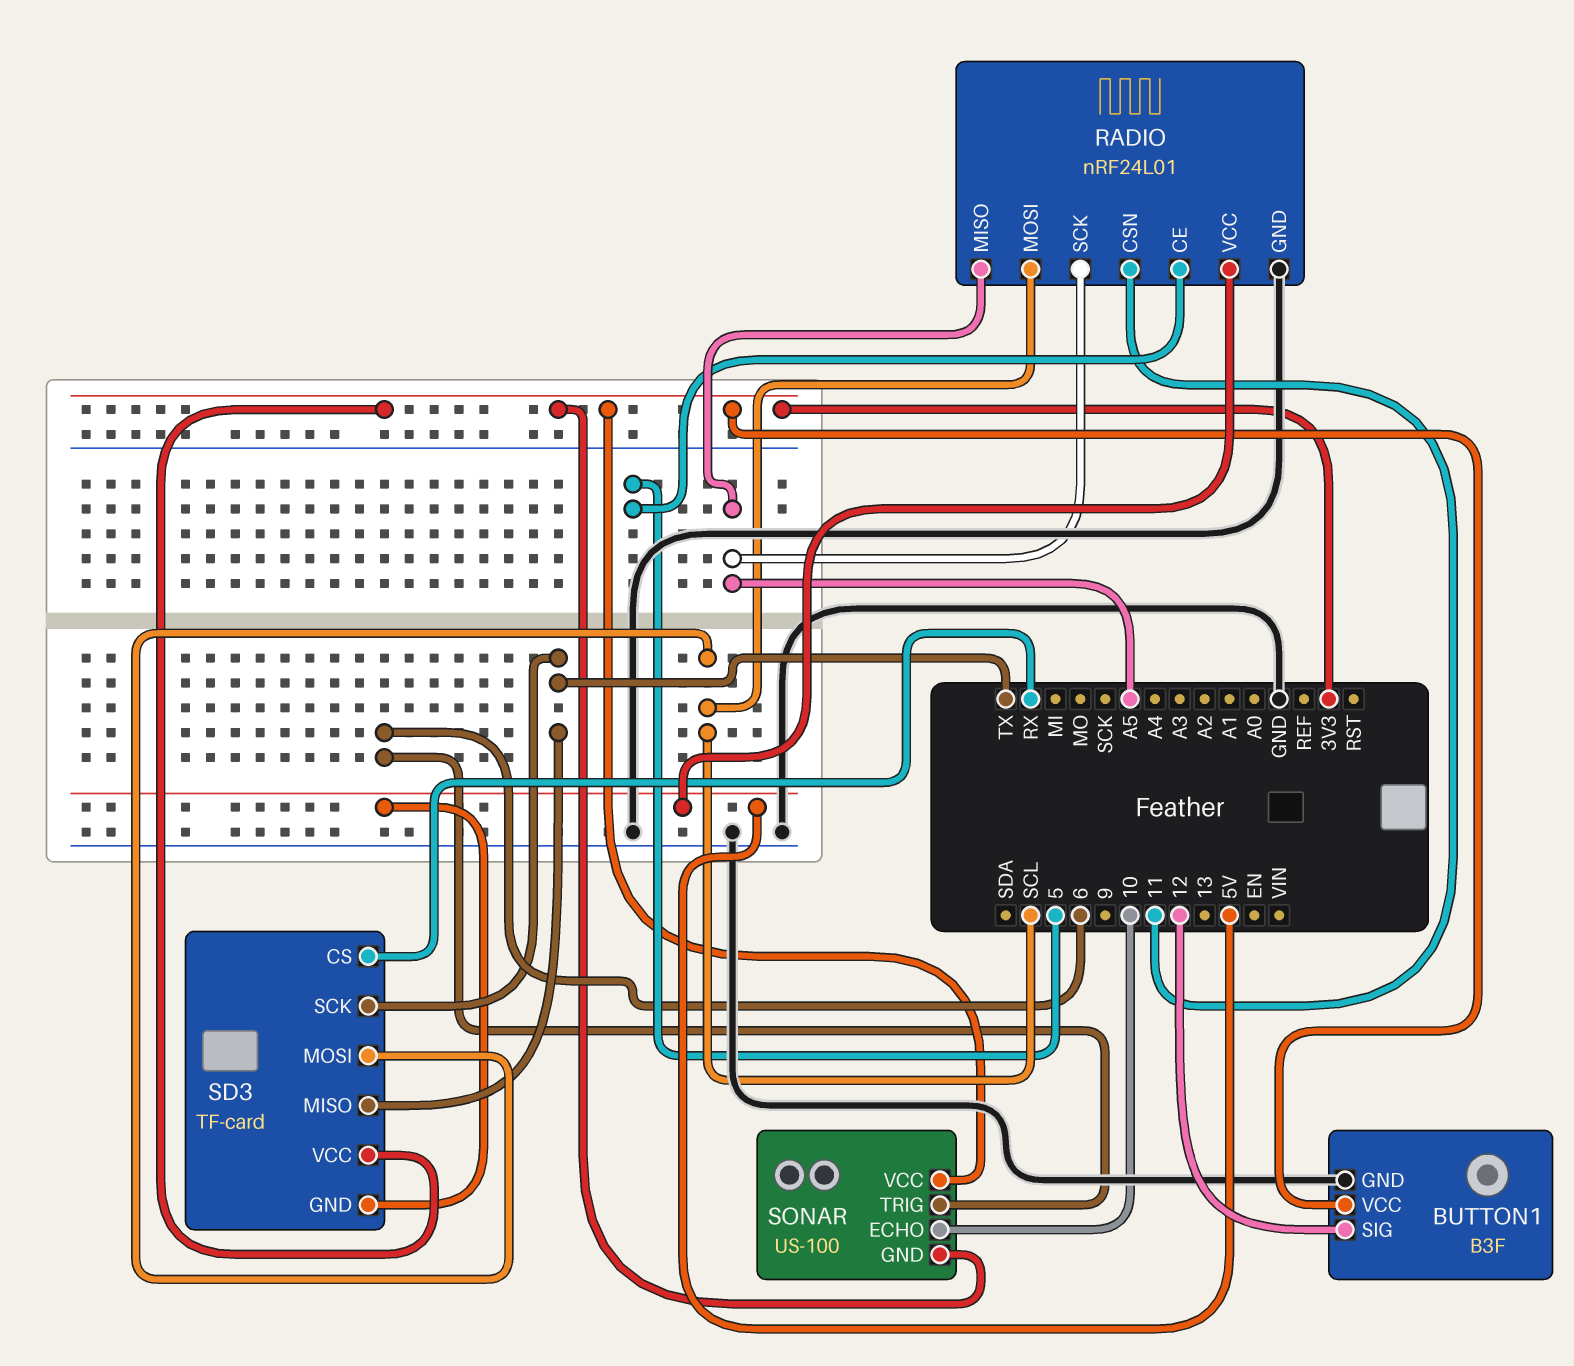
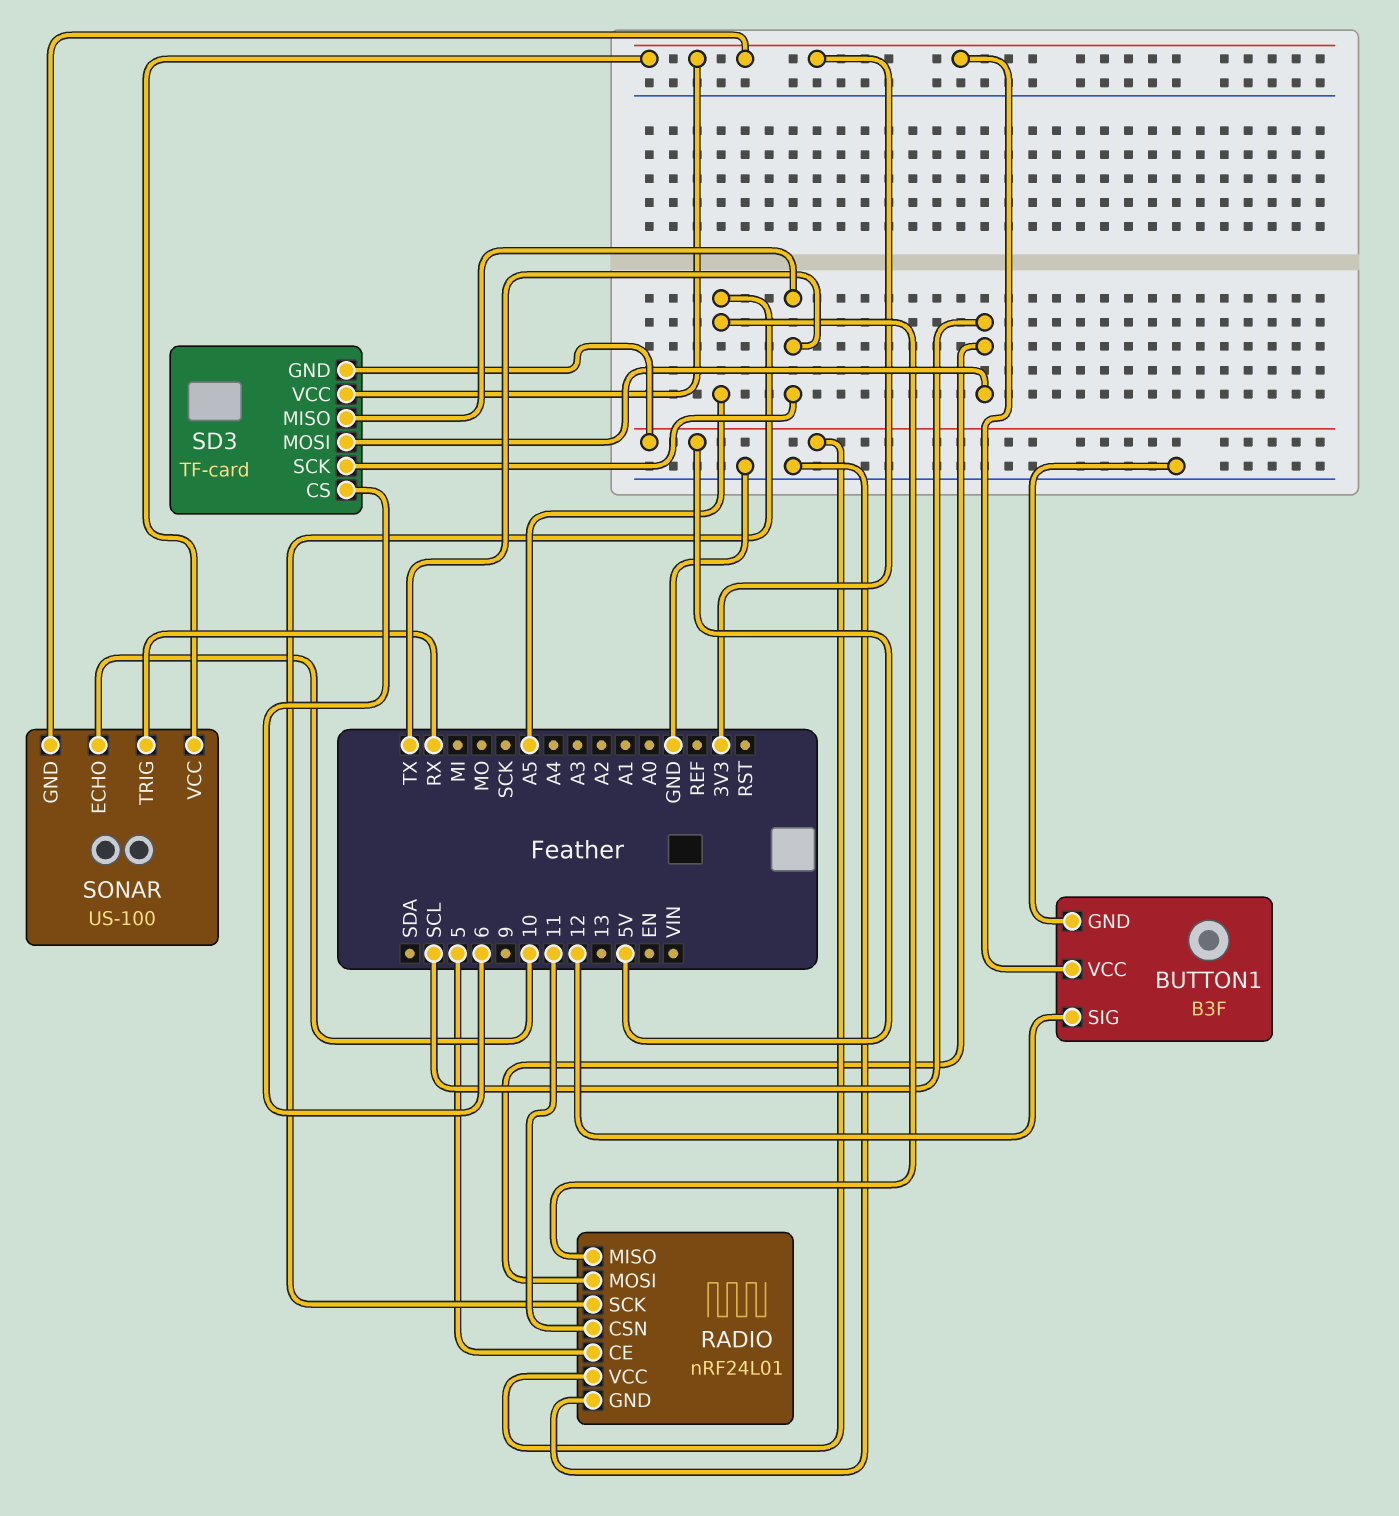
SD3 pin CS: RX -> 6
SONAR pin TRIG: 6 -> RX

